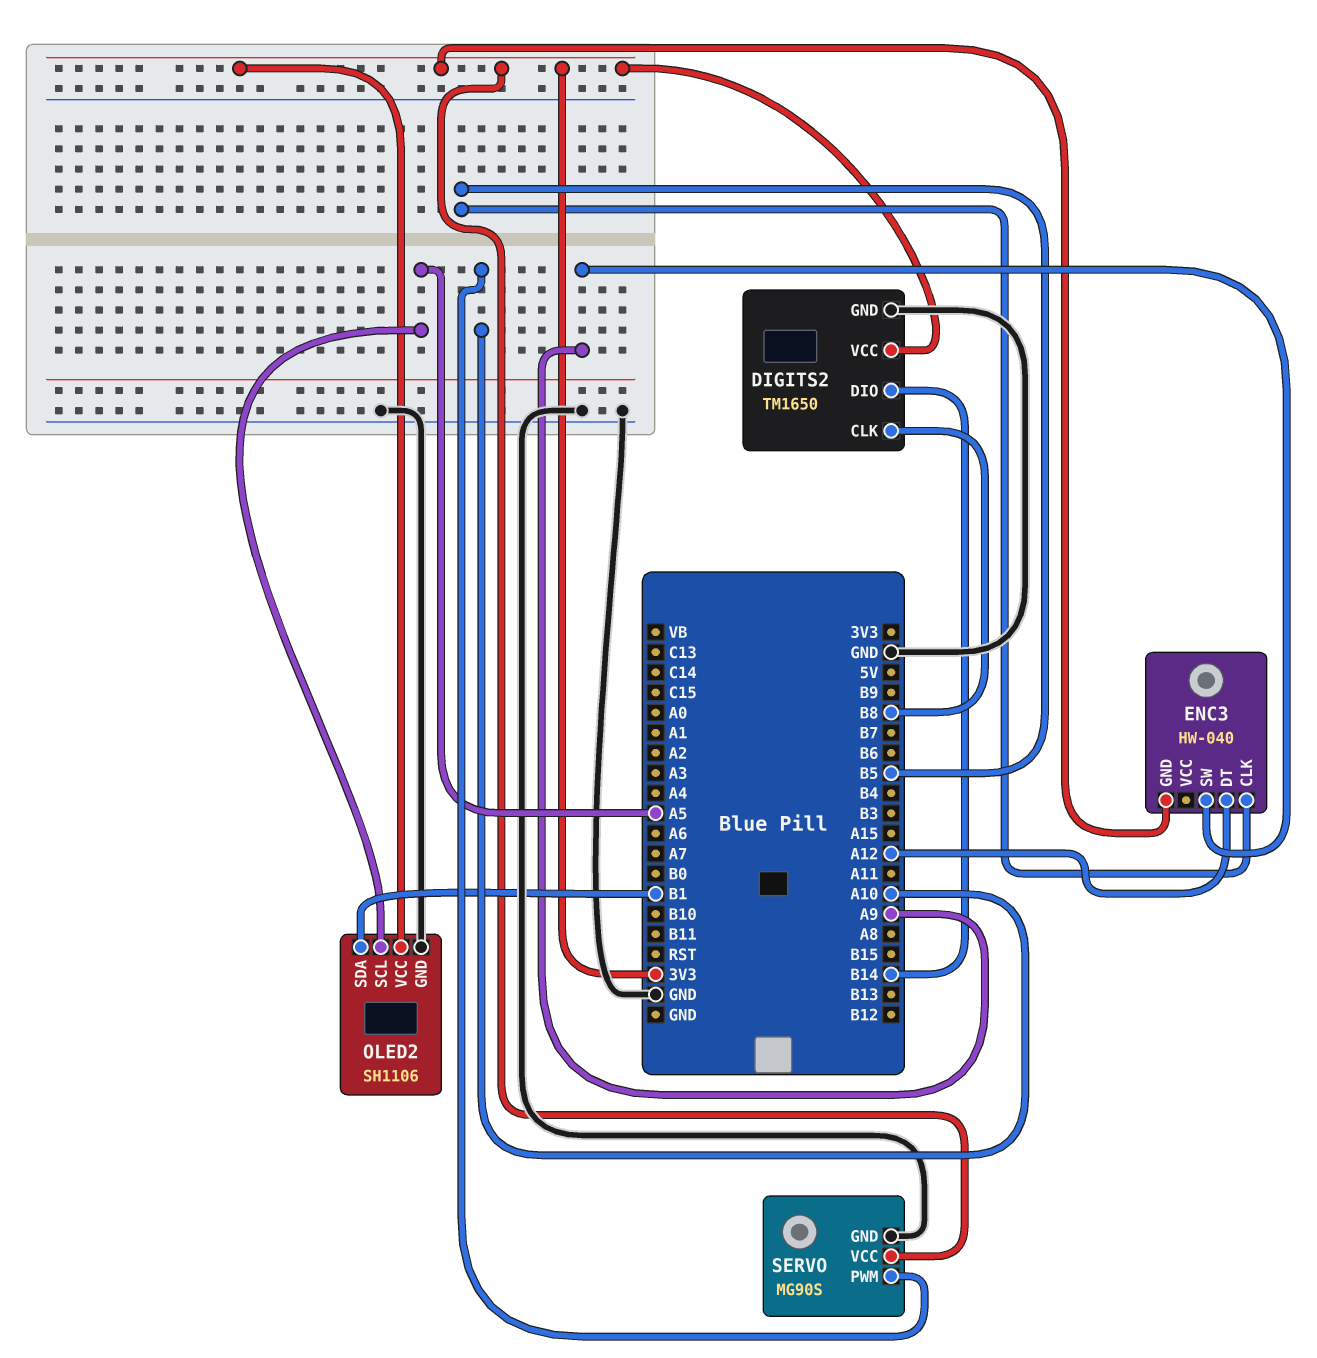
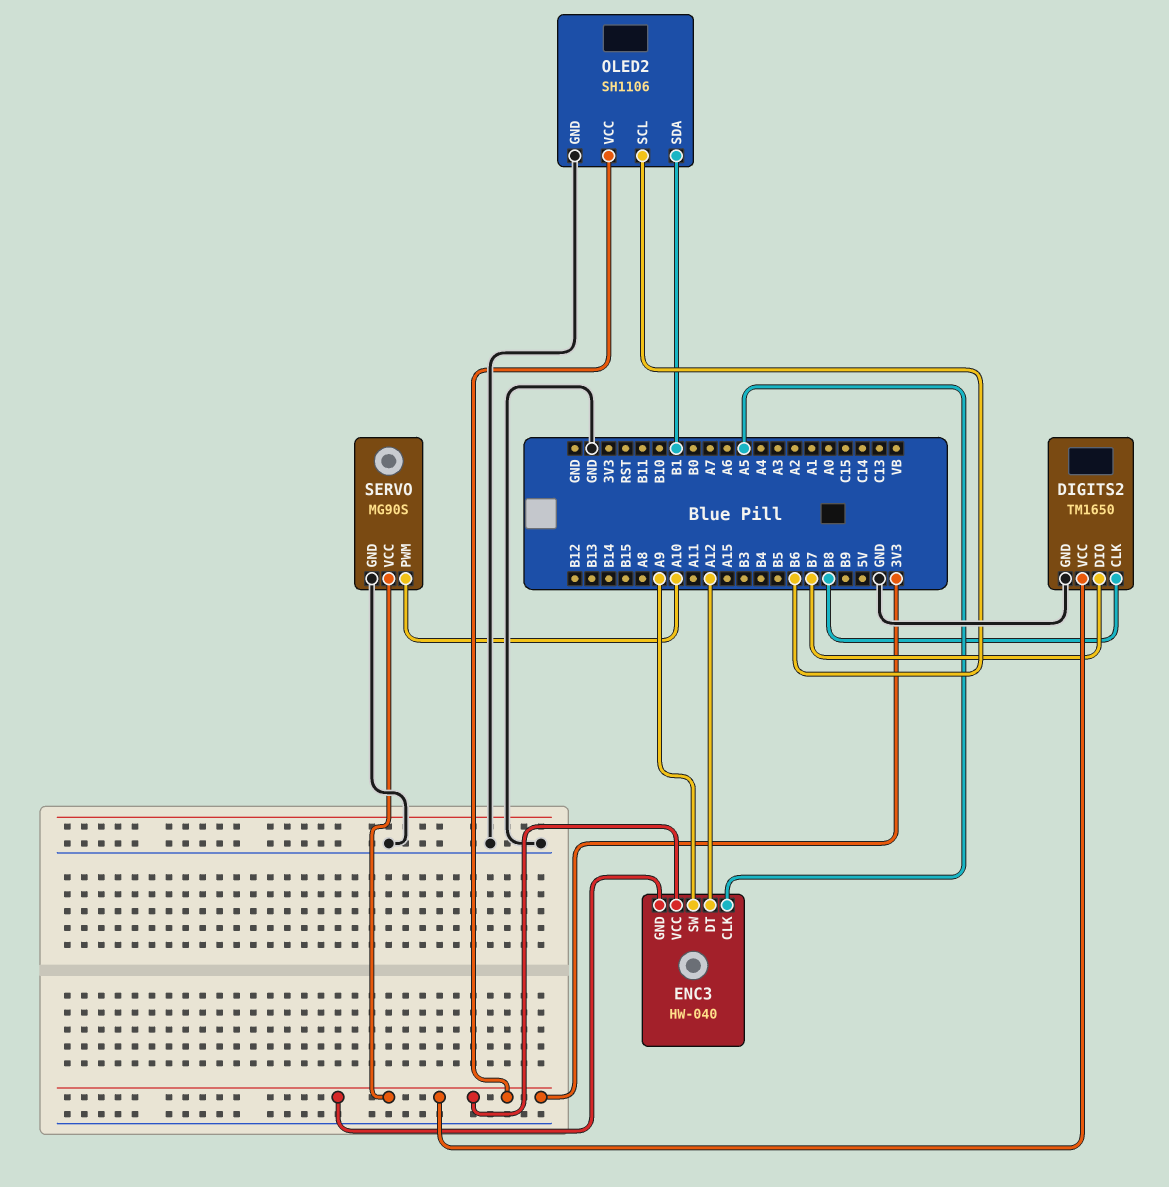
DIGITS2 pin DIO: B14 -> B7
ENC3 pin CLK: B5 -> A5
ENC3 pin VCC: none -> 3V3
OLED2 pin SCL: A5 -> B6

